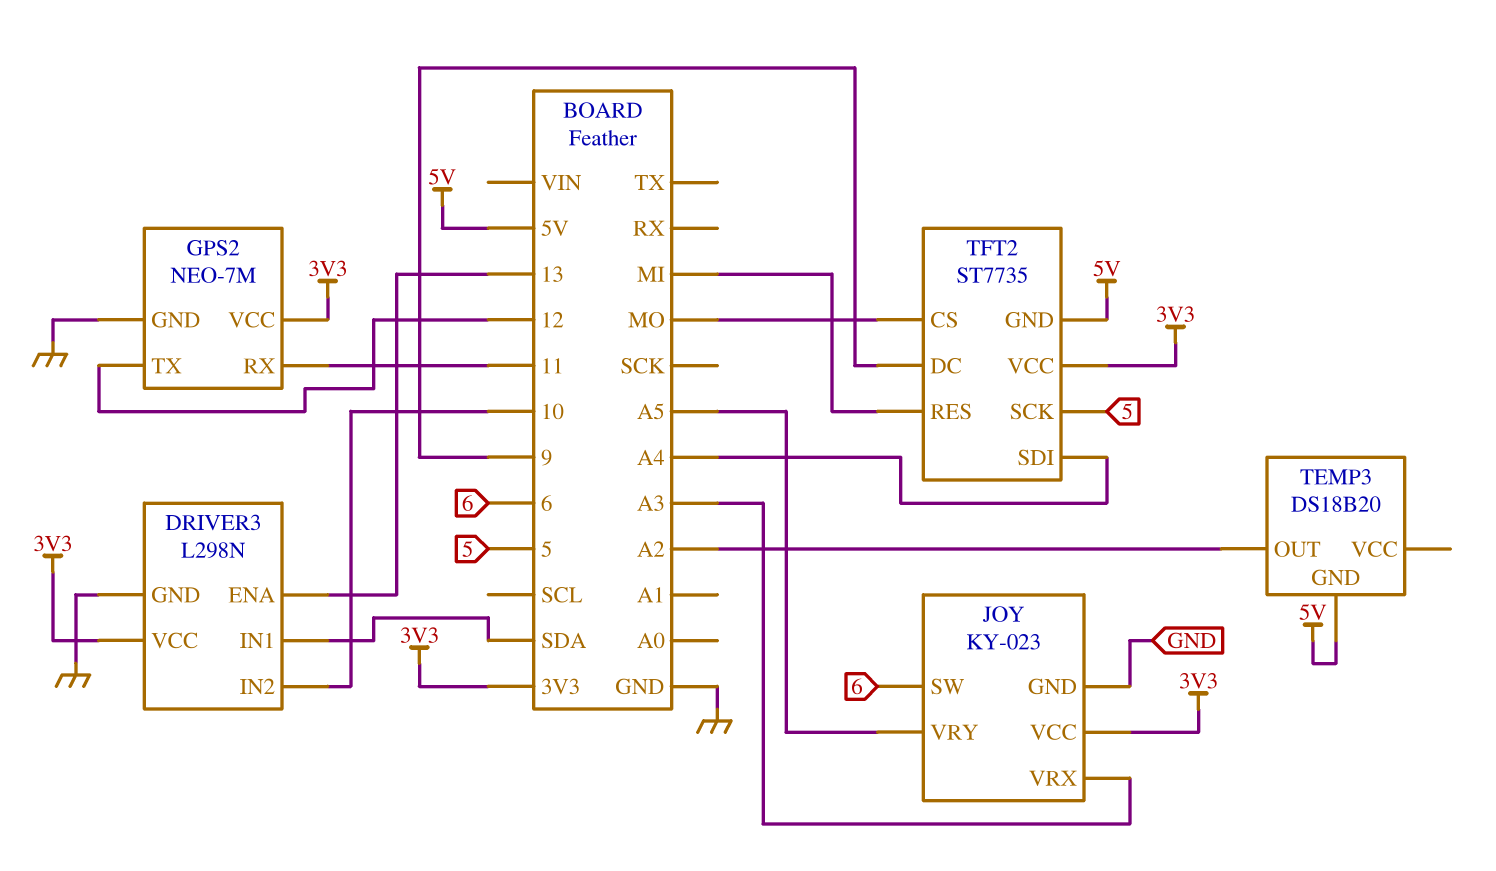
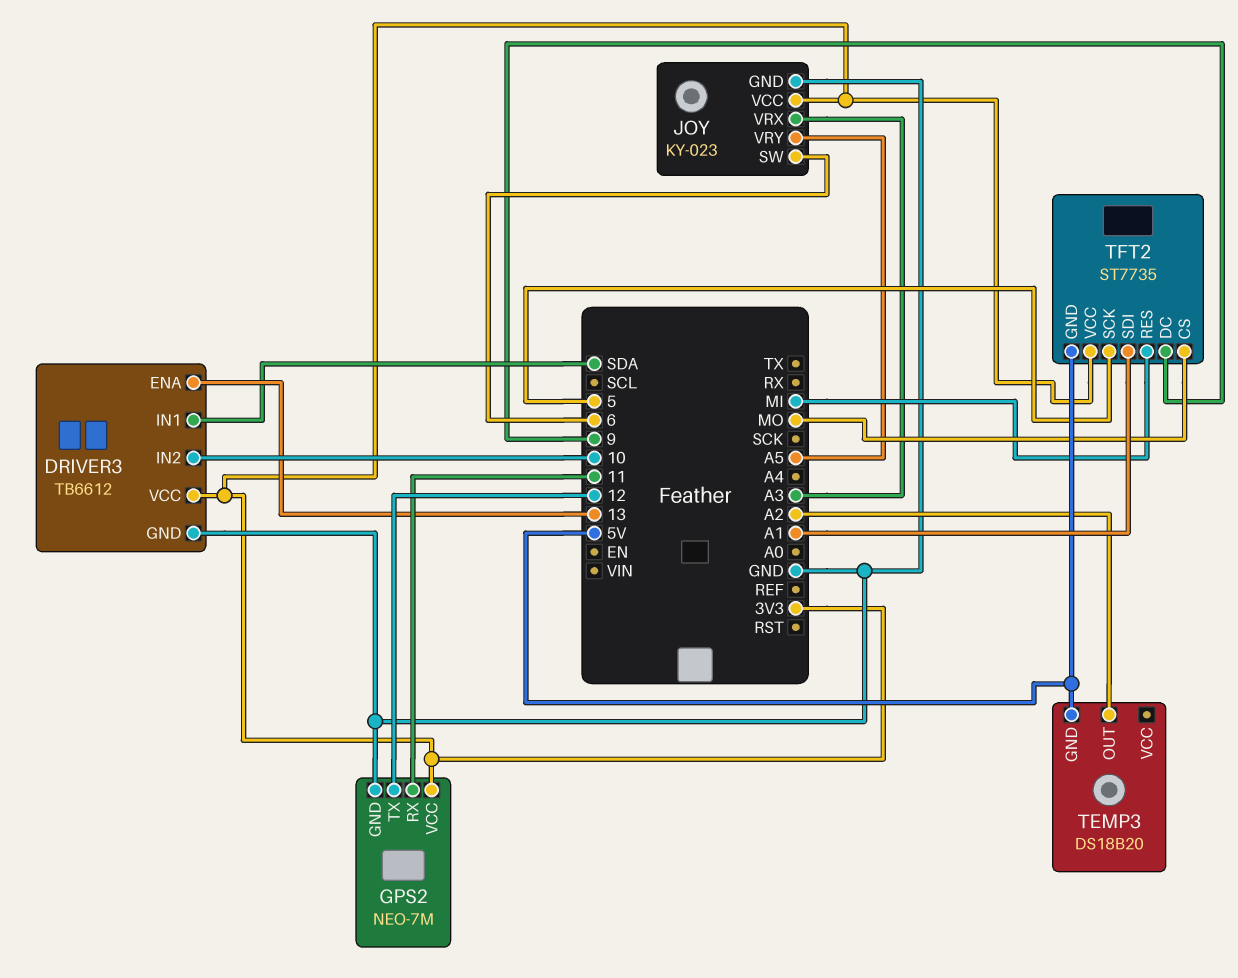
DRIVER3: L298N -> TB6612
TFT2 pin SDI: A4 -> A1

